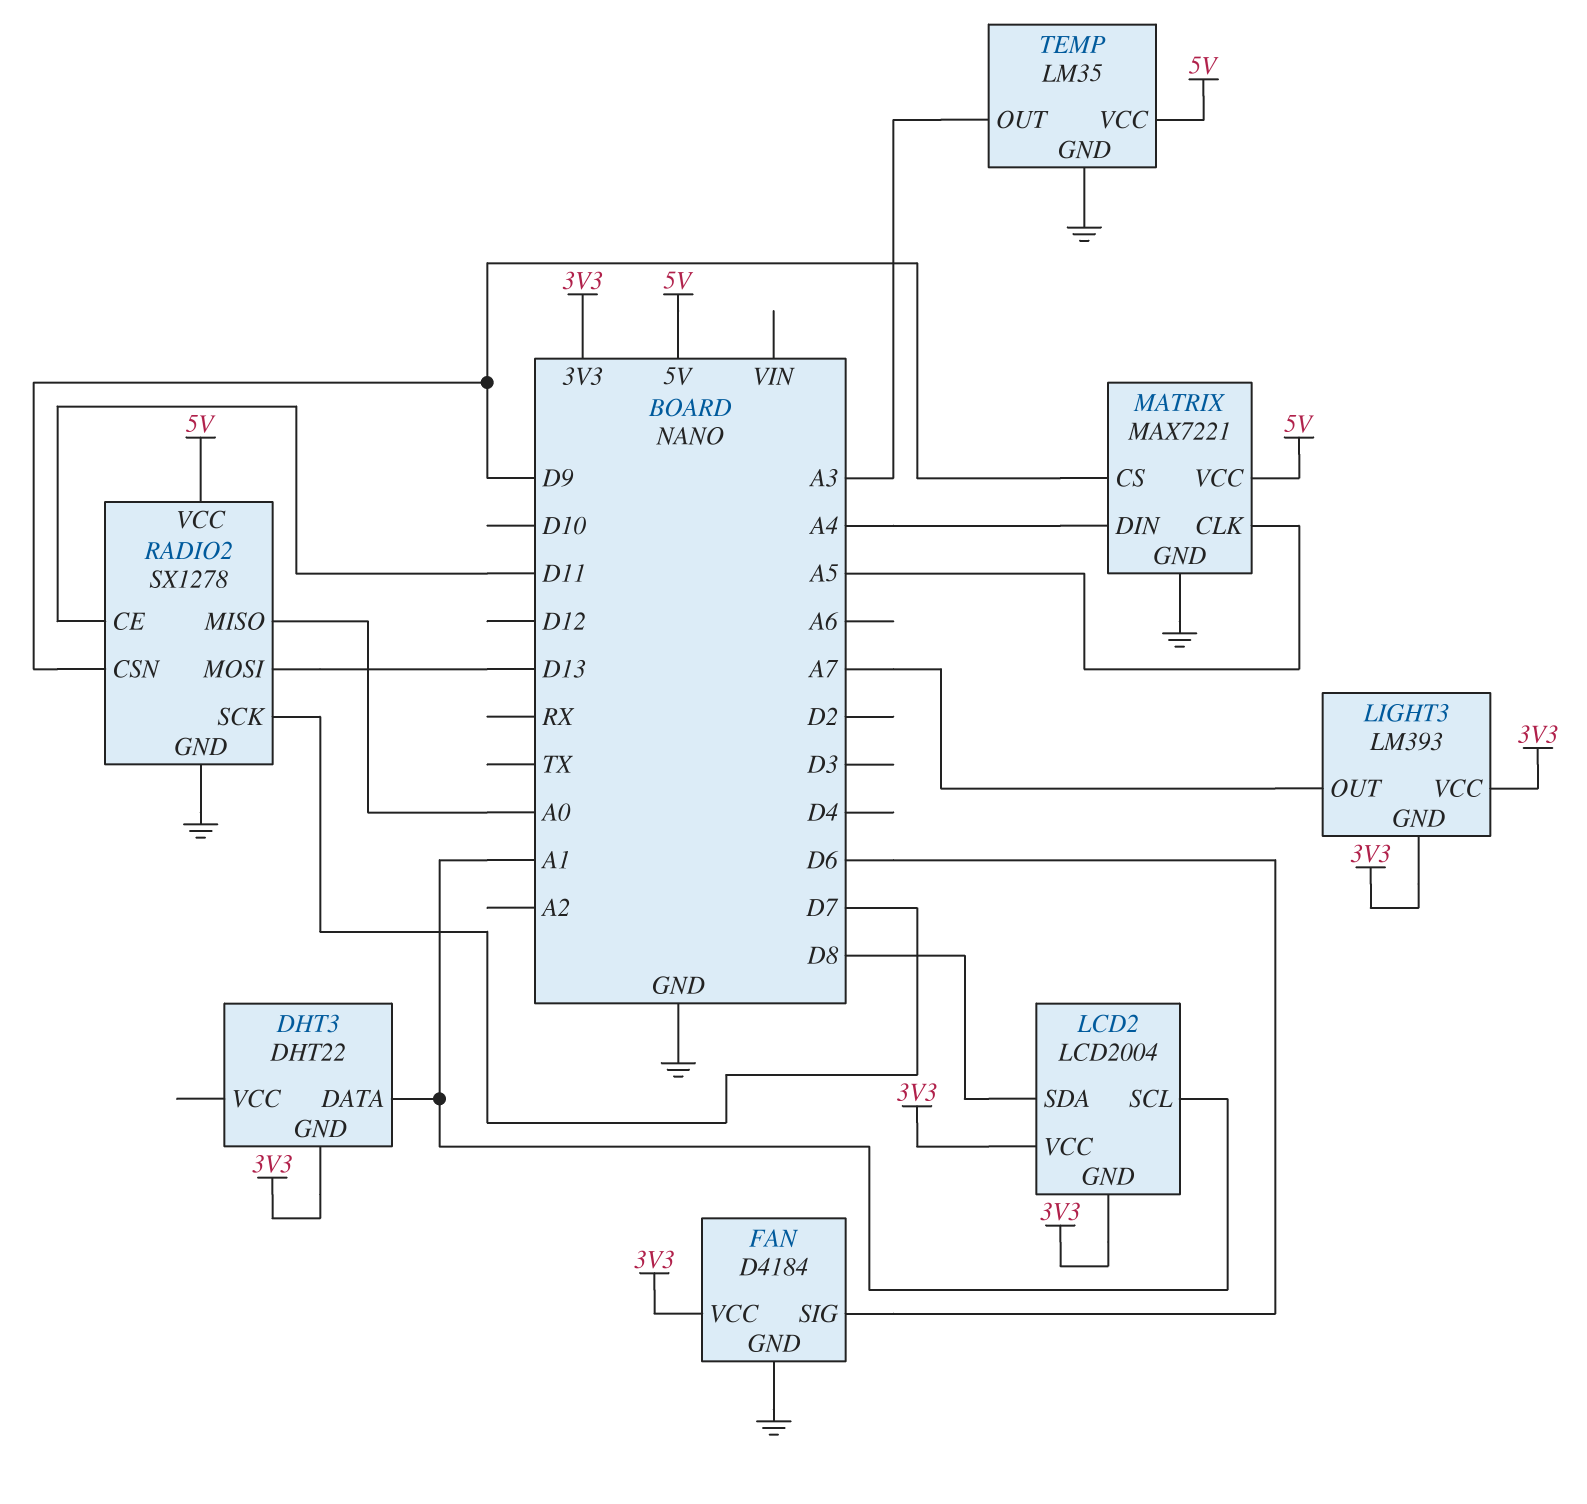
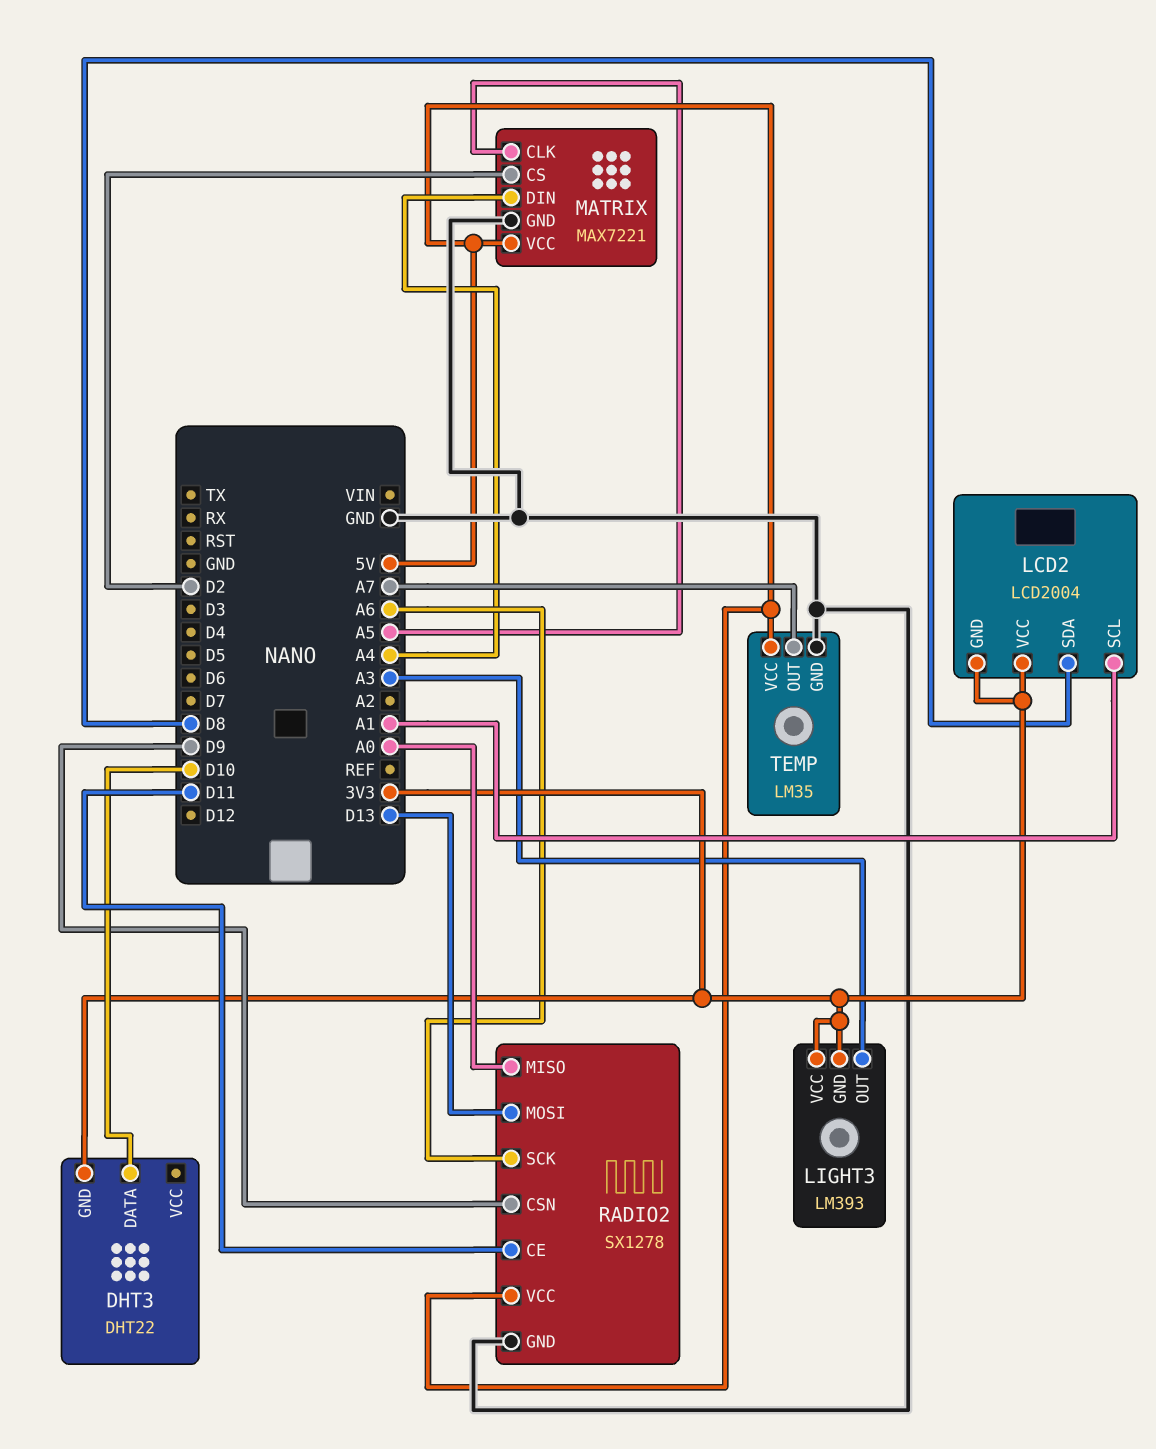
DHT3 pin DATA: A1 -> D10
FAN: D4184 -> none
FAN pin GND: GND -> none
FAN pin SIG: D6 -> none
FAN pin VCC: 3V3 -> none
LIGHT3 pin OUT: A7 -> A3
MATRIX pin CS: D9 -> D2
RADIO2 pin SCK: D7 -> A6
TEMP pin OUT: A3 -> A7

